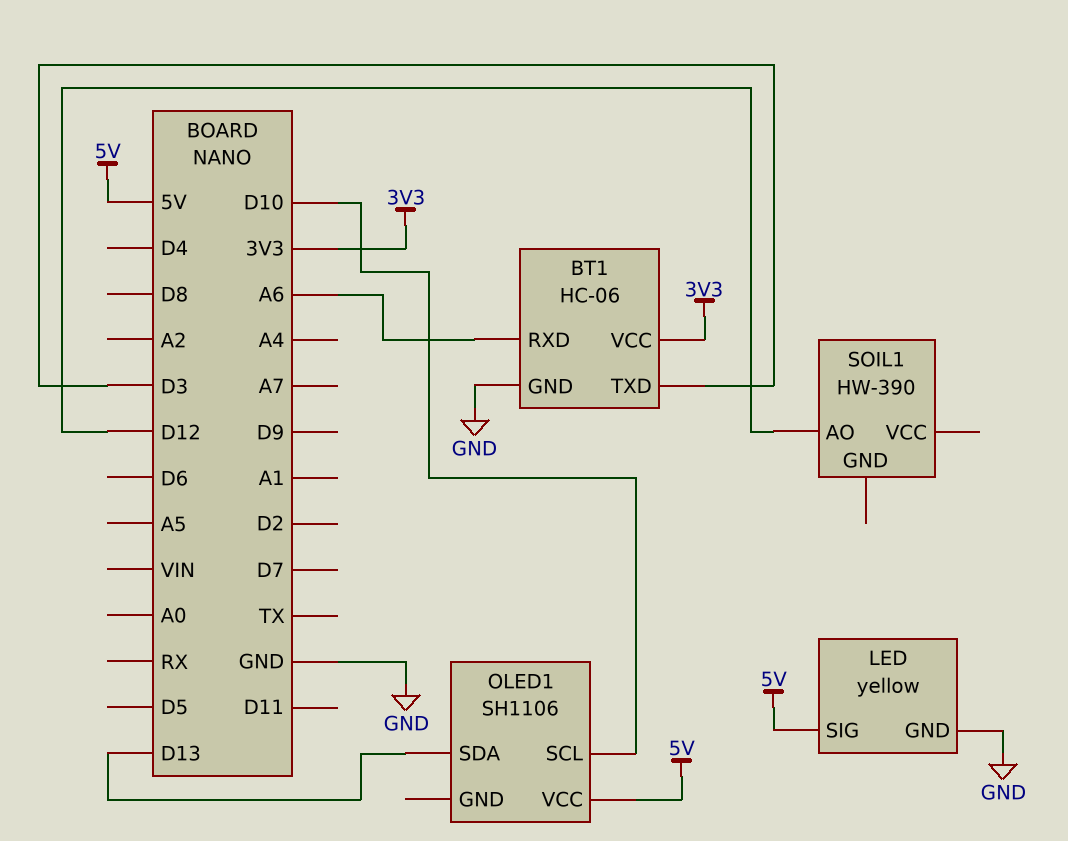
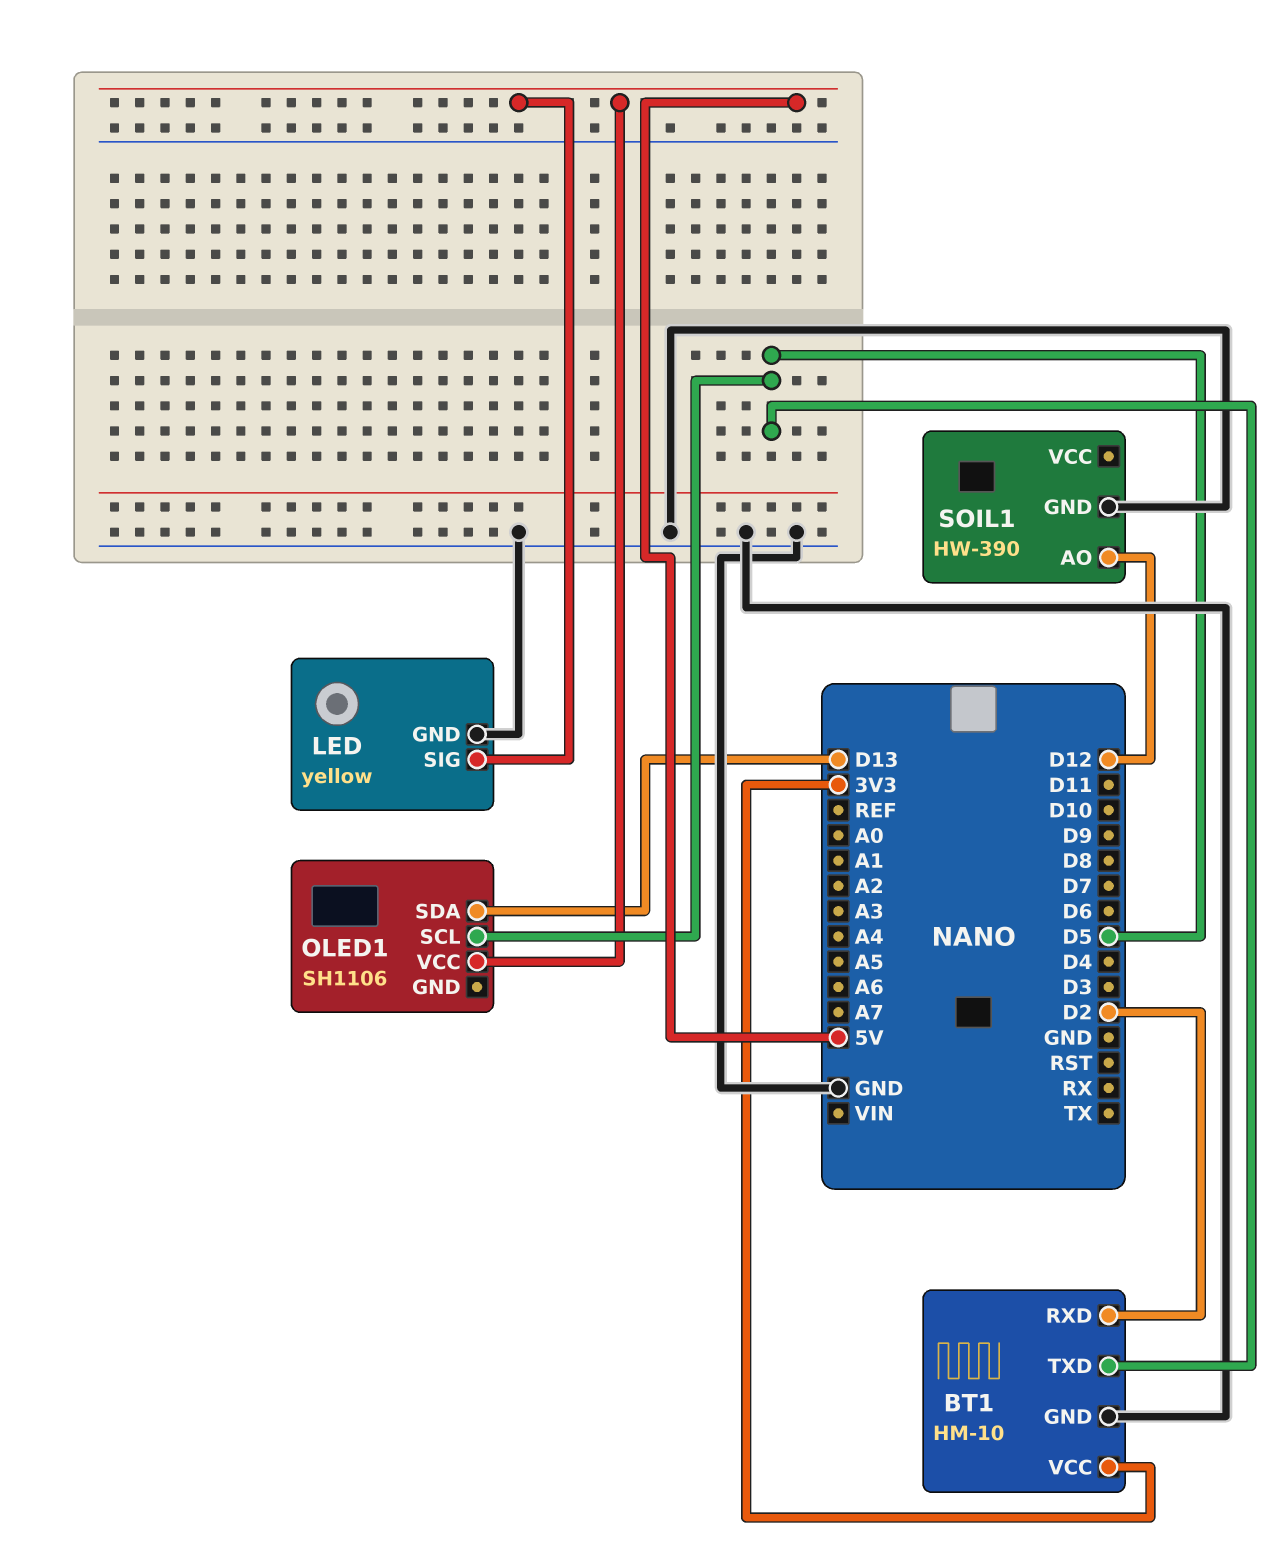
BT1: HC-06 -> HM-10
BT1 pin RXD: A6 -> D2
BT1 pin TXD: D3 -> D5
OLED1 pin SCL: D10 -> D5
SOIL1 pin GND: none -> GND

